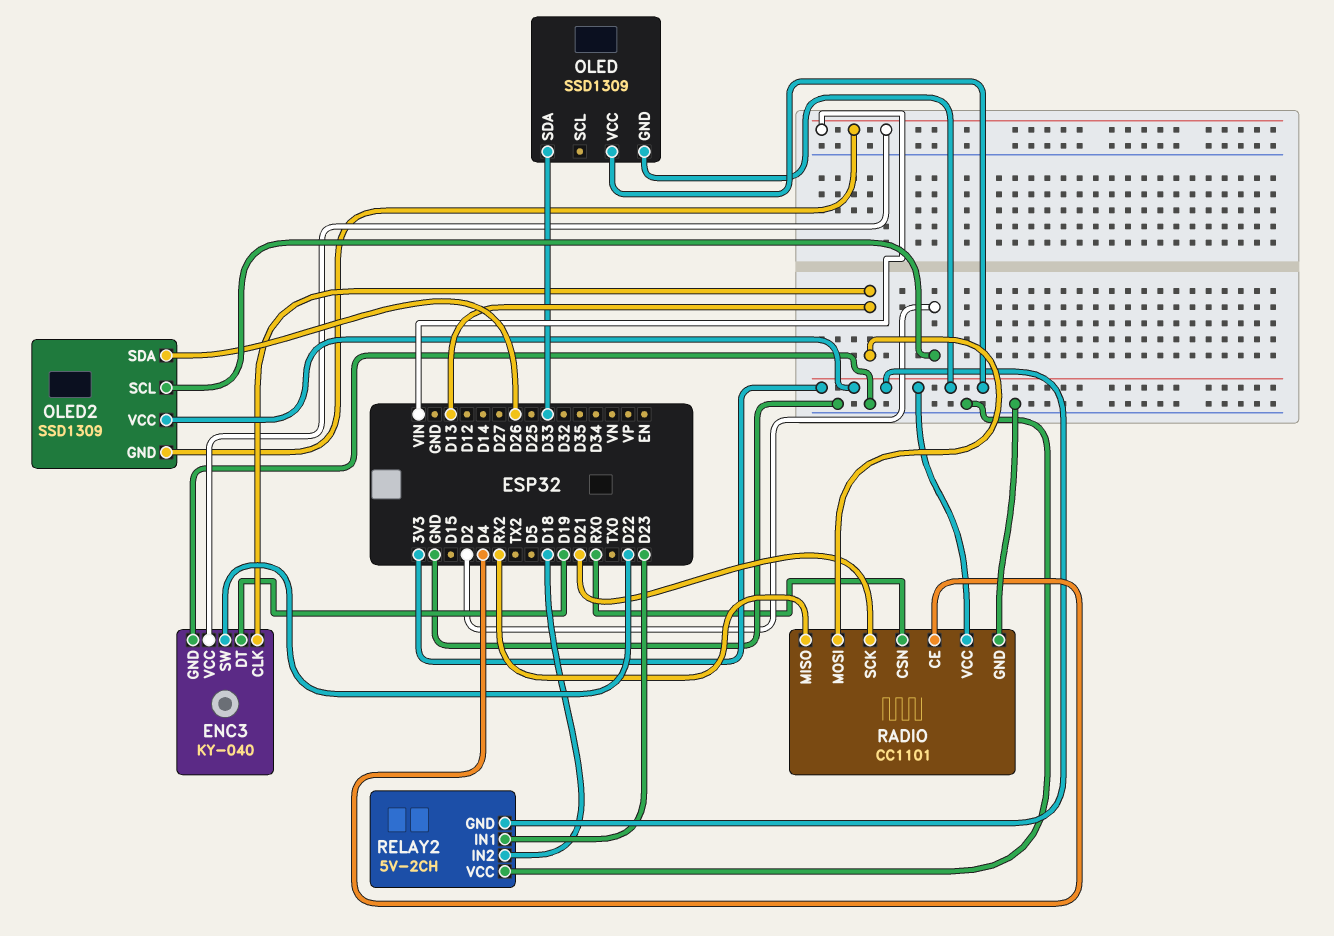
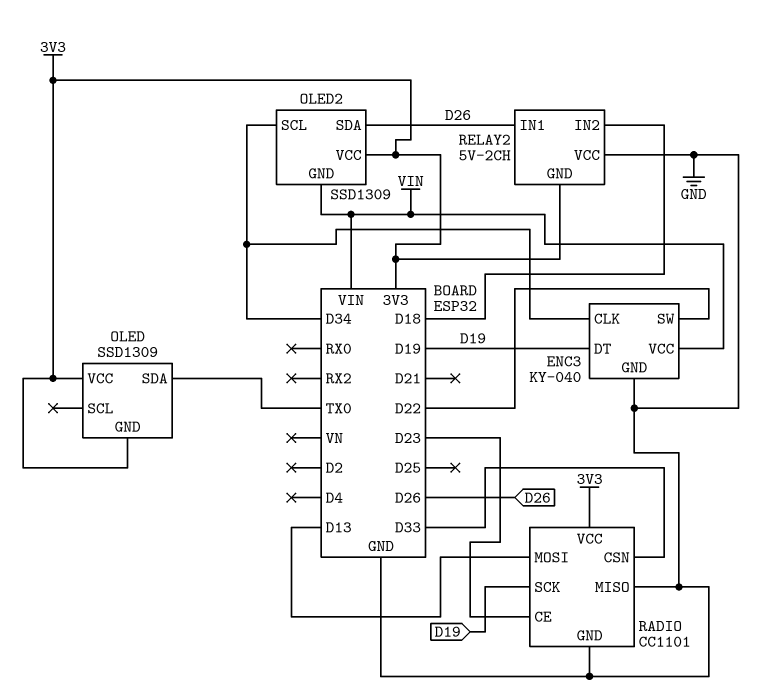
ENC3 pin CLK: D13 -> D34
OLED pin SDA: D33 -> TX0
OLED2 pin SCL: D2 -> D34
RADIO pin CE: D4 -> D23
RADIO pin CSN: RX0 -> D33
RADIO pin MISO: RX2 -> GND
RADIO pin SCK: D21 -> D19
RELAY2 pin IN1: D23 -> D26

